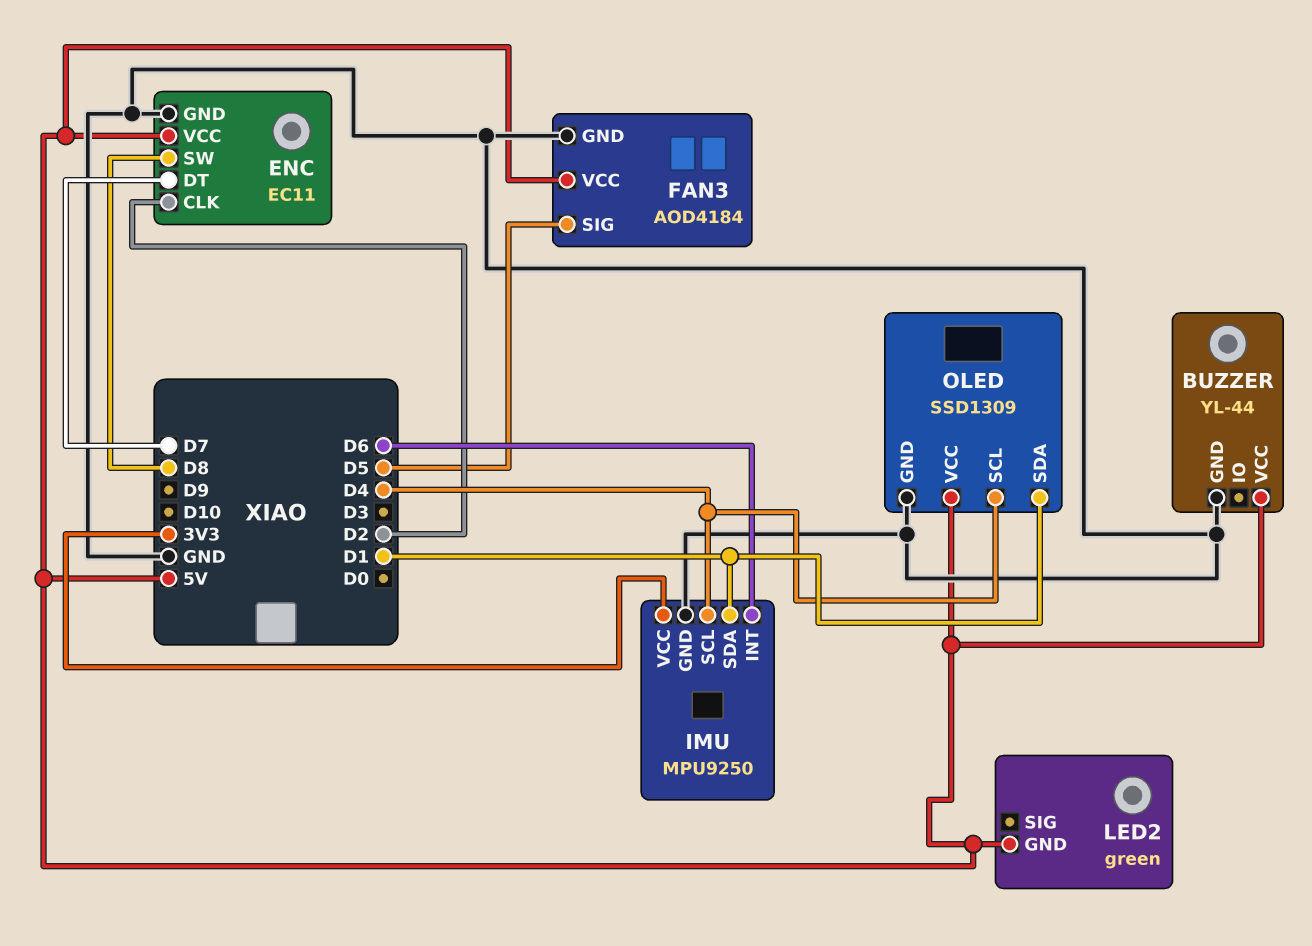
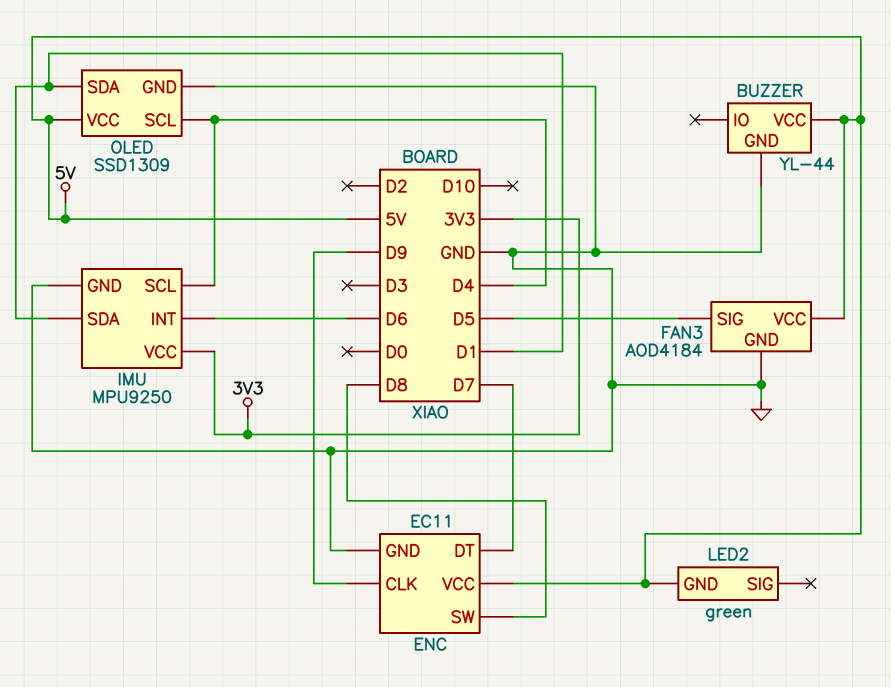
ENC pin CLK: D2 -> D9

